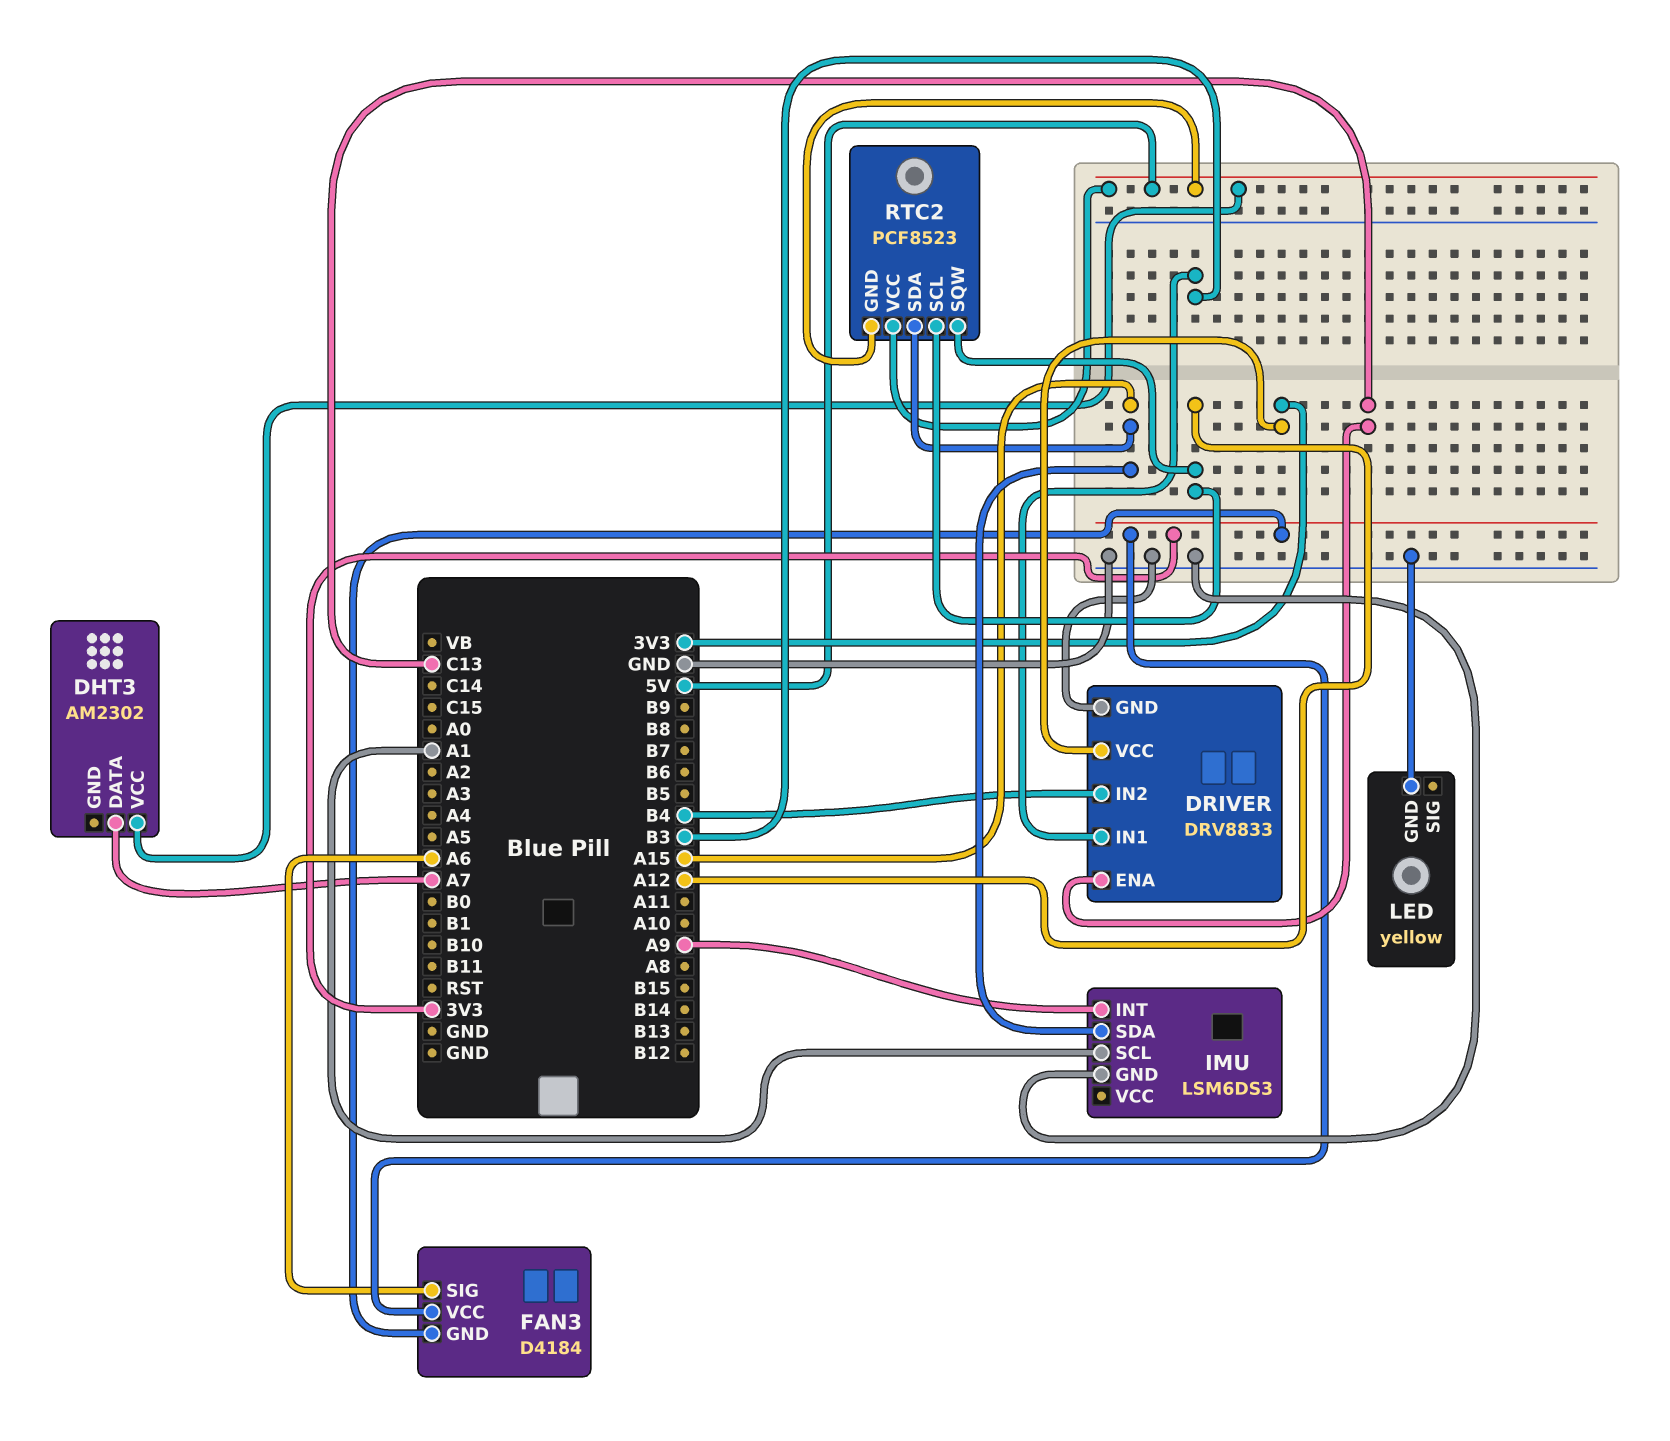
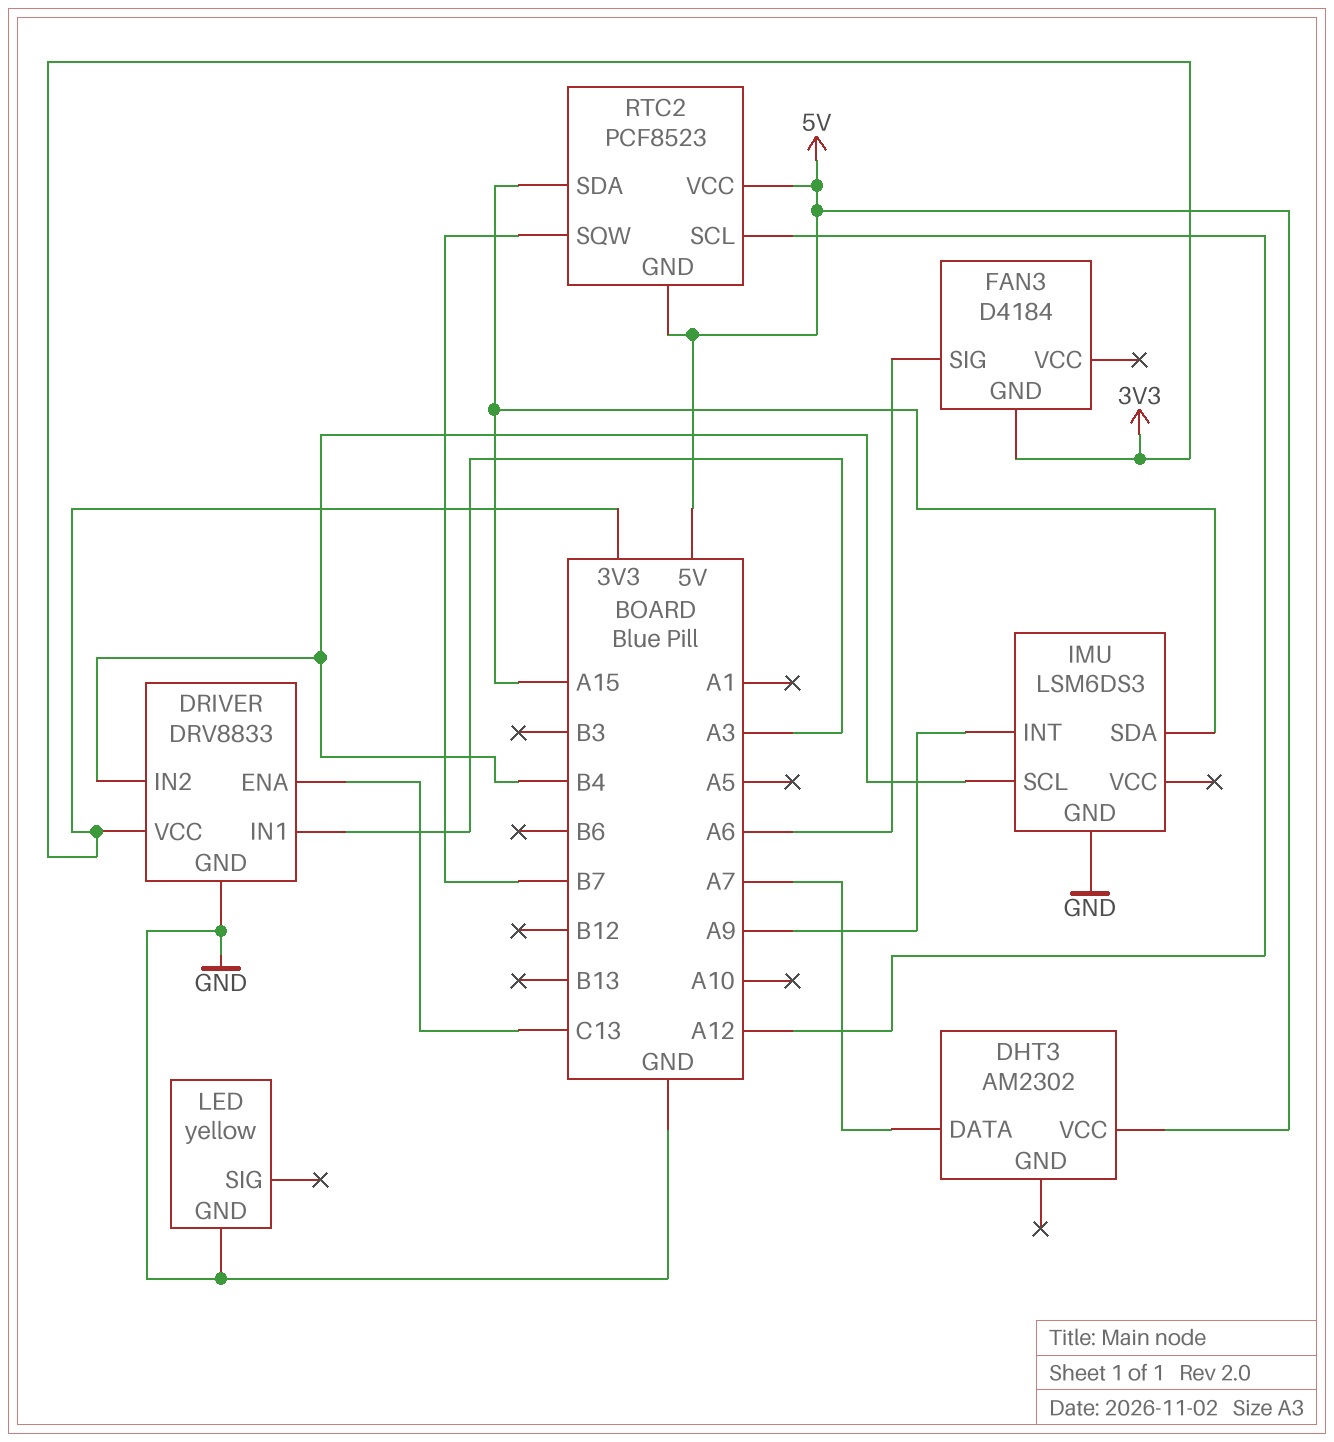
DRIVER pin IN1: B3 -> A3
FAN3 pin VCC: 3V3 -> none
IMU pin SCL: A1 -> B4
RTC2 pin SQW: A12 -> B7

